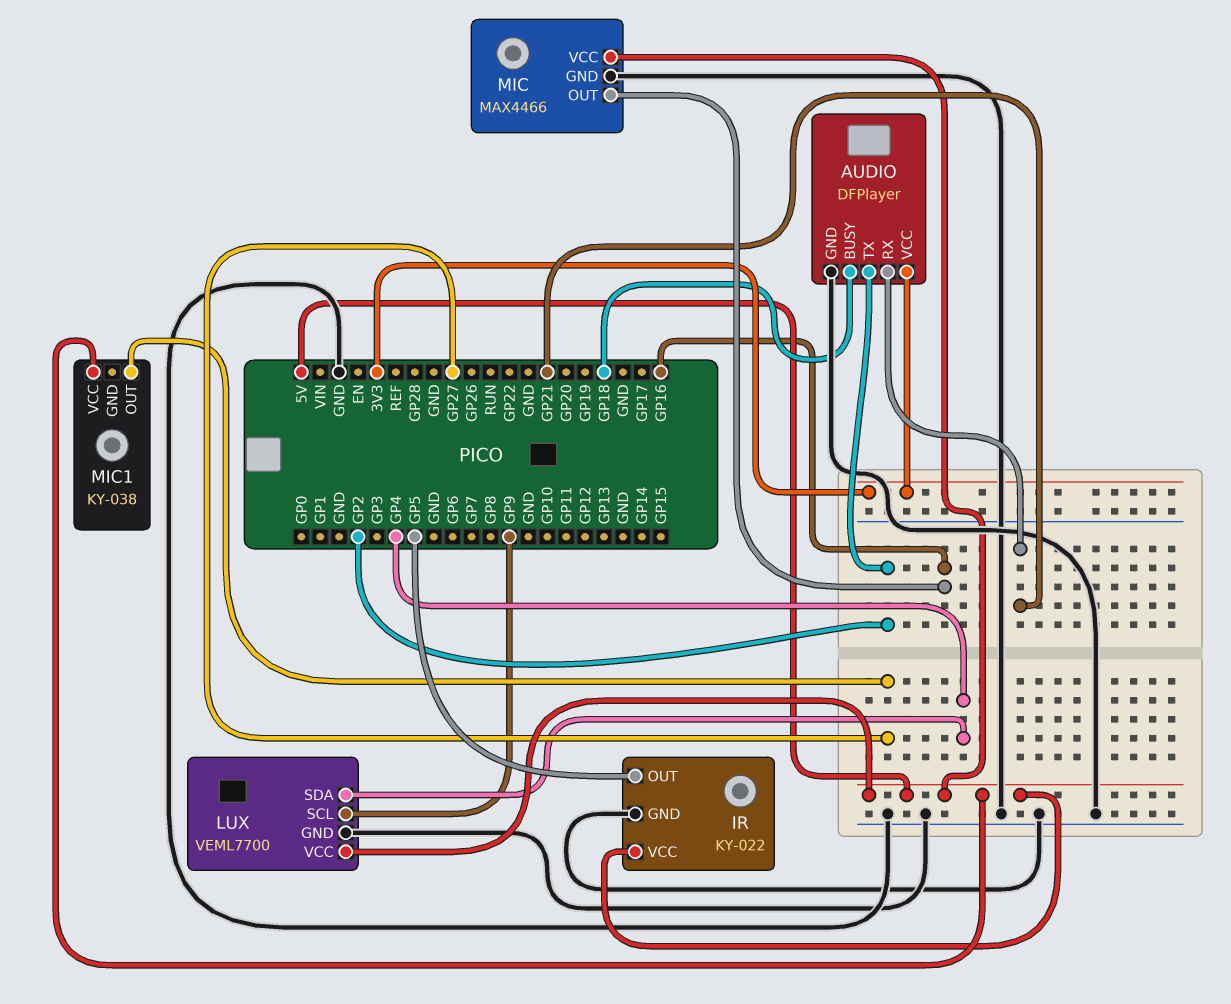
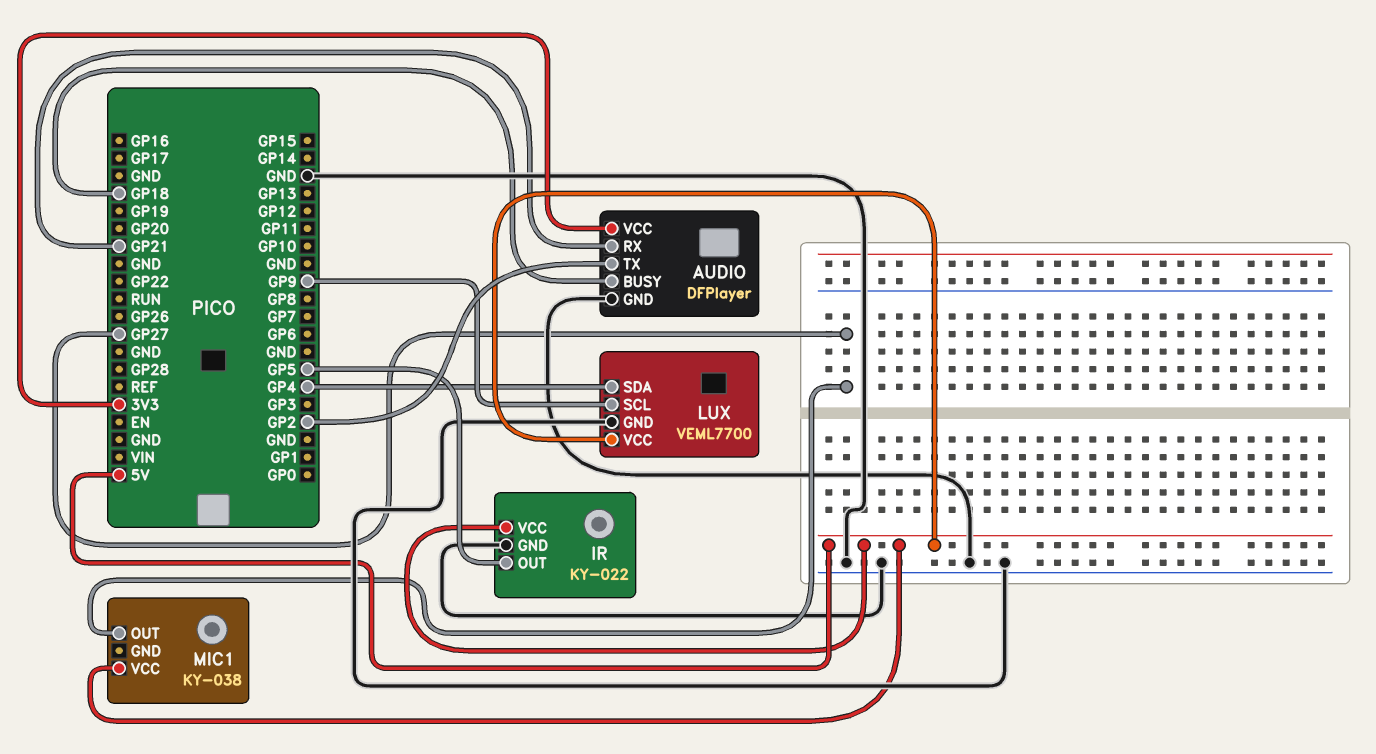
MIC: MAX4466 -> none
MIC pin GND: GND -> none
MIC pin OUT: GP16 -> none
MIC pin VCC: 5V -> none

